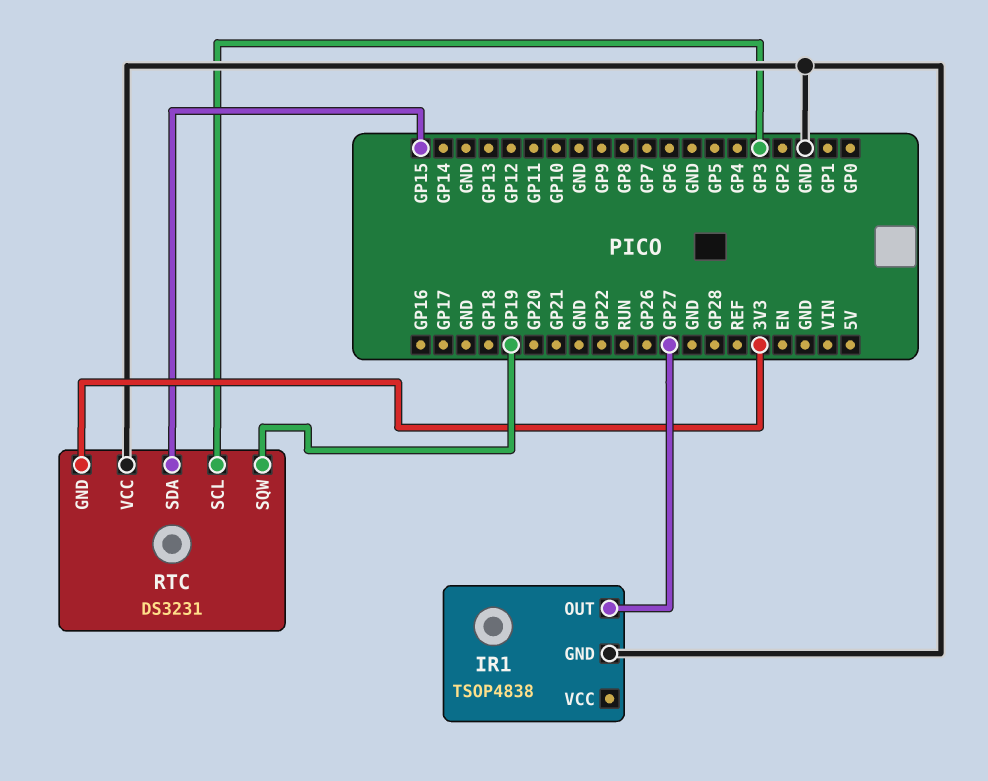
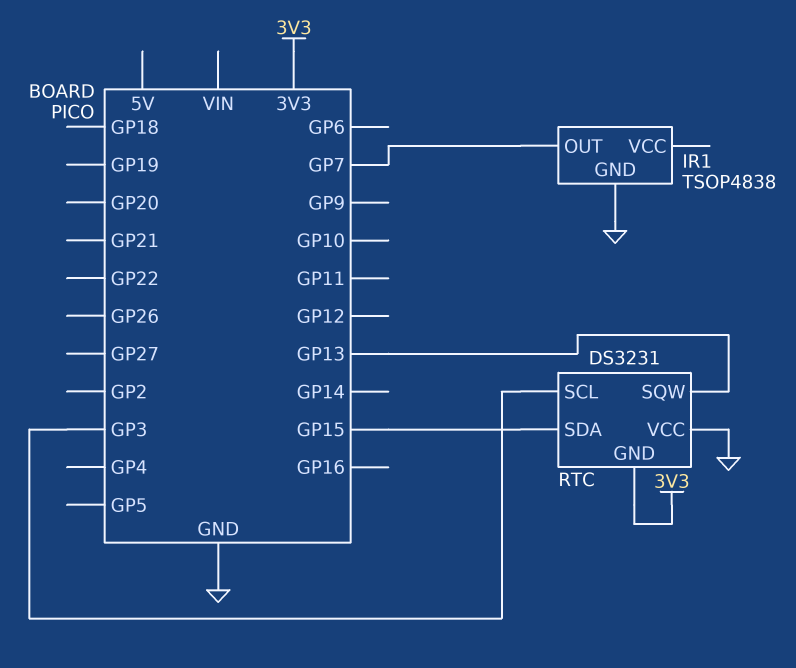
IR1 pin OUT: GP27 -> GP7
RTC pin SQW: GP19 -> GP13

